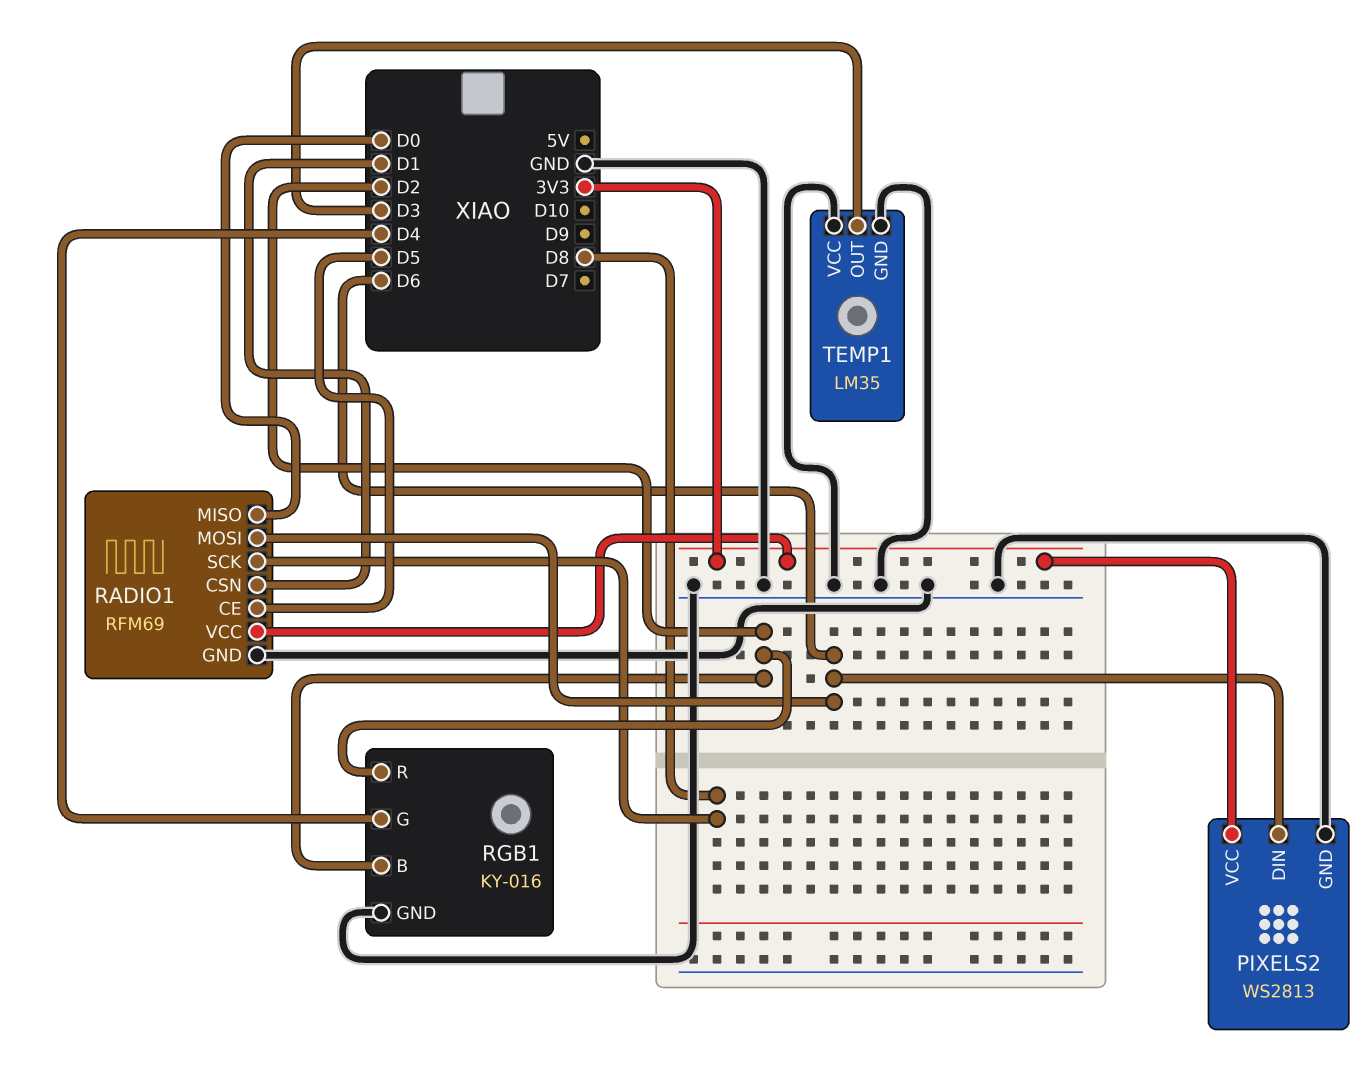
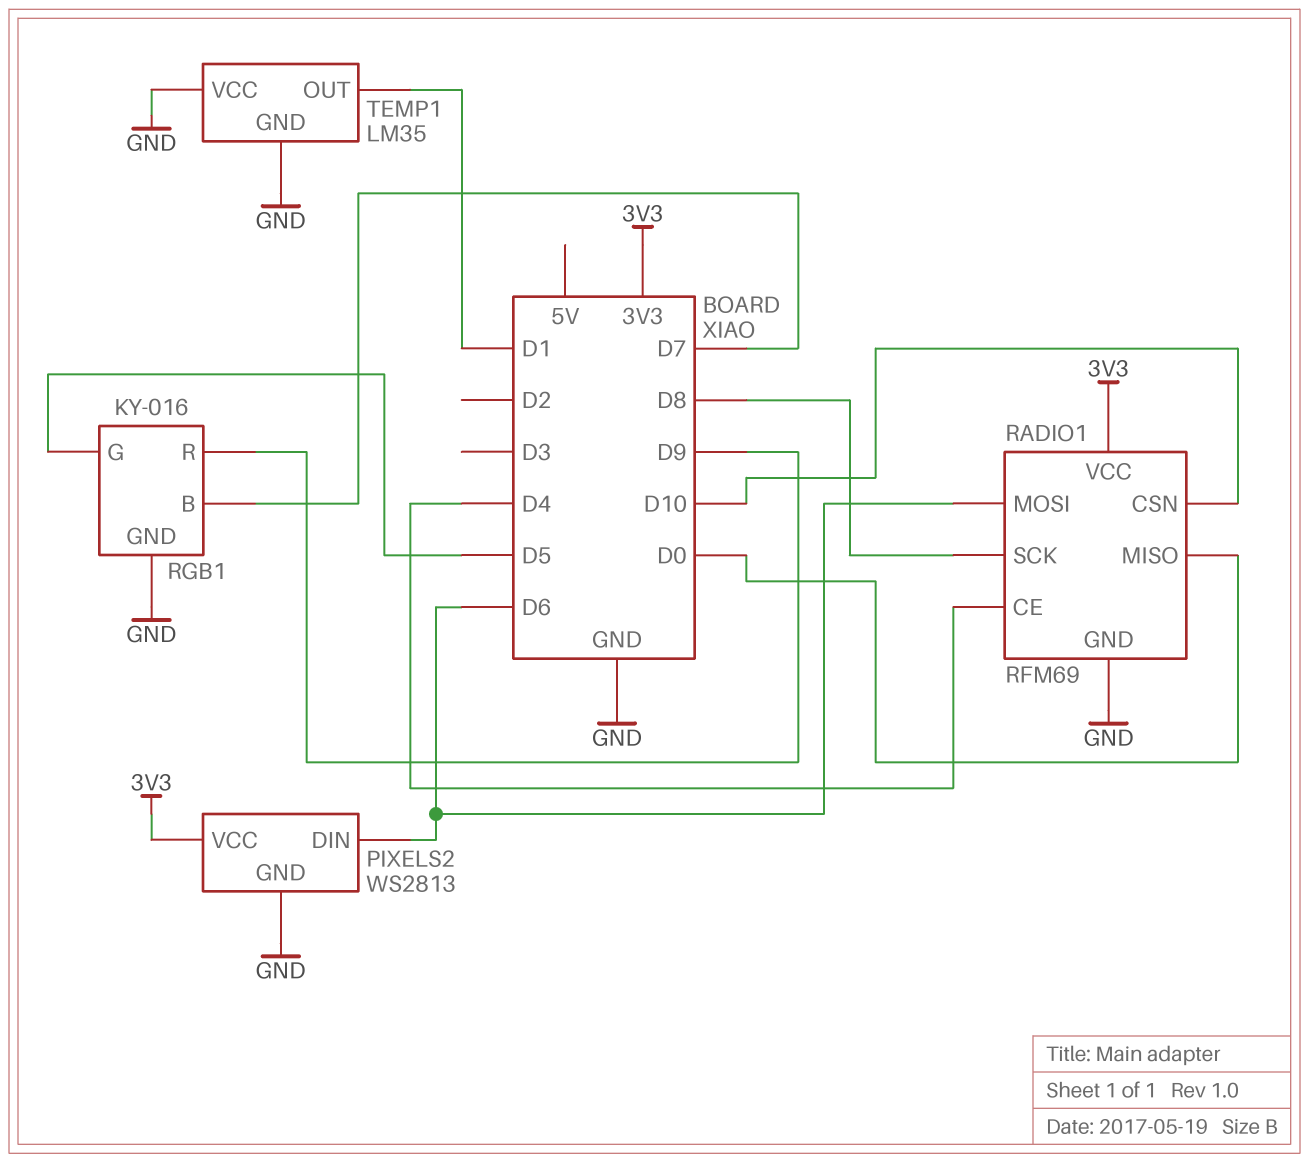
RADIO1 pin CE: D5 -> D4
RADIO1 pin CSN: D1 -> D10
RGB1 pin B: D2 -> D7
RGB1 pin G: D4 -> D5
RGB1 pin R: D2 -> D9
TEMP1 pin OUT: D3 -> D1

